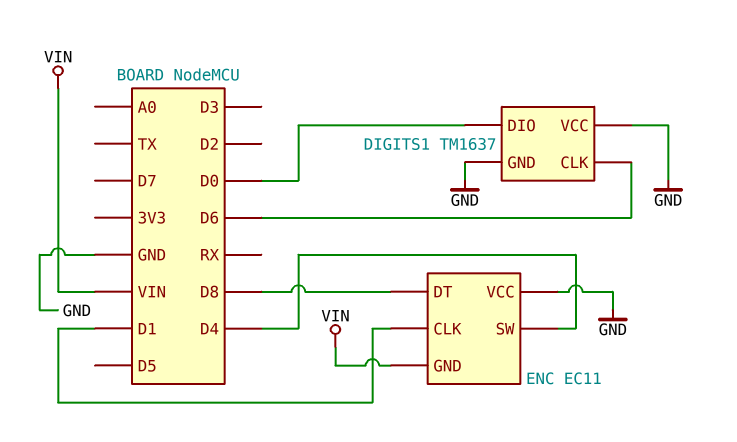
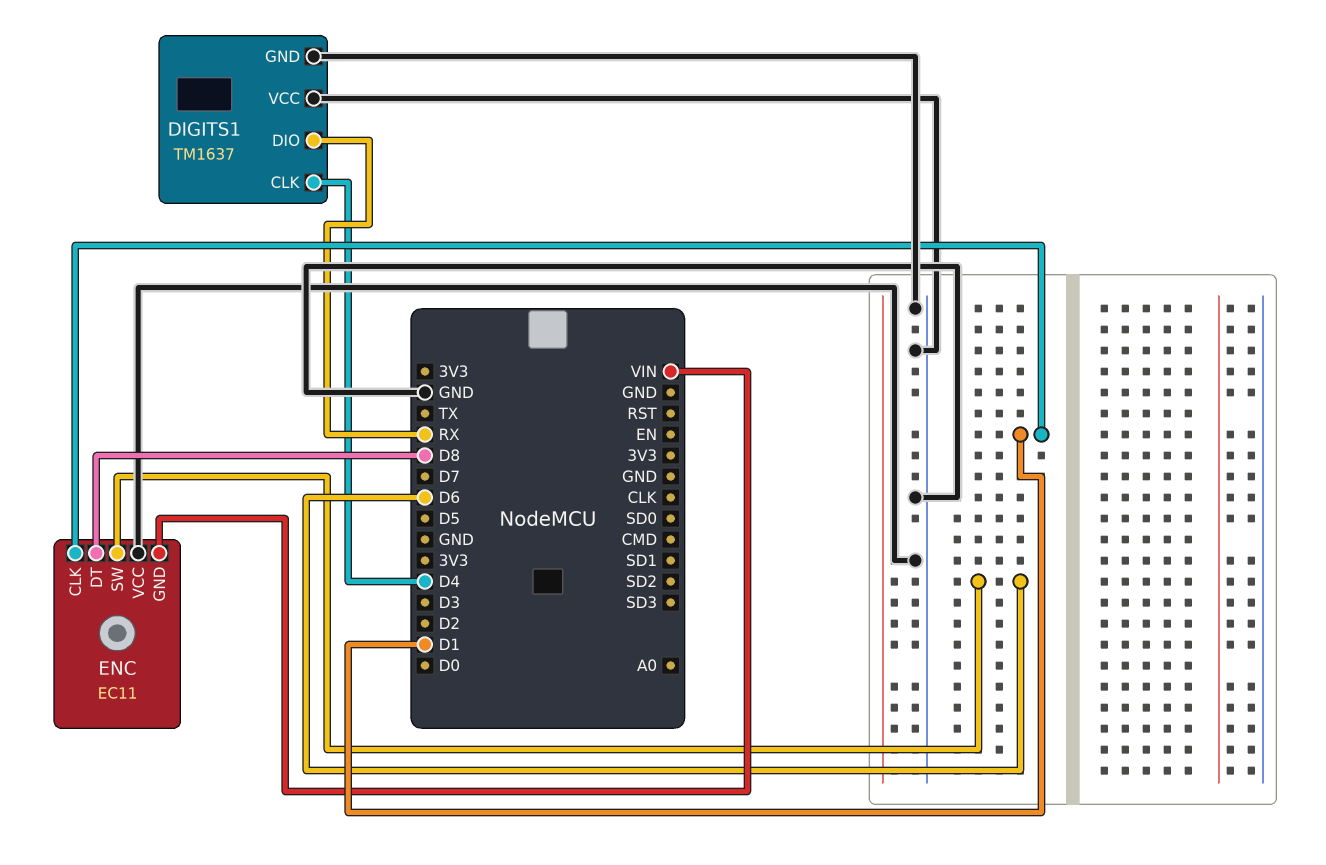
DIGITS1 pin CLK: D6 -> D4
DIGITS1 pin DIO: D0 -> RX
ENC pin SW: D4 -> D6

